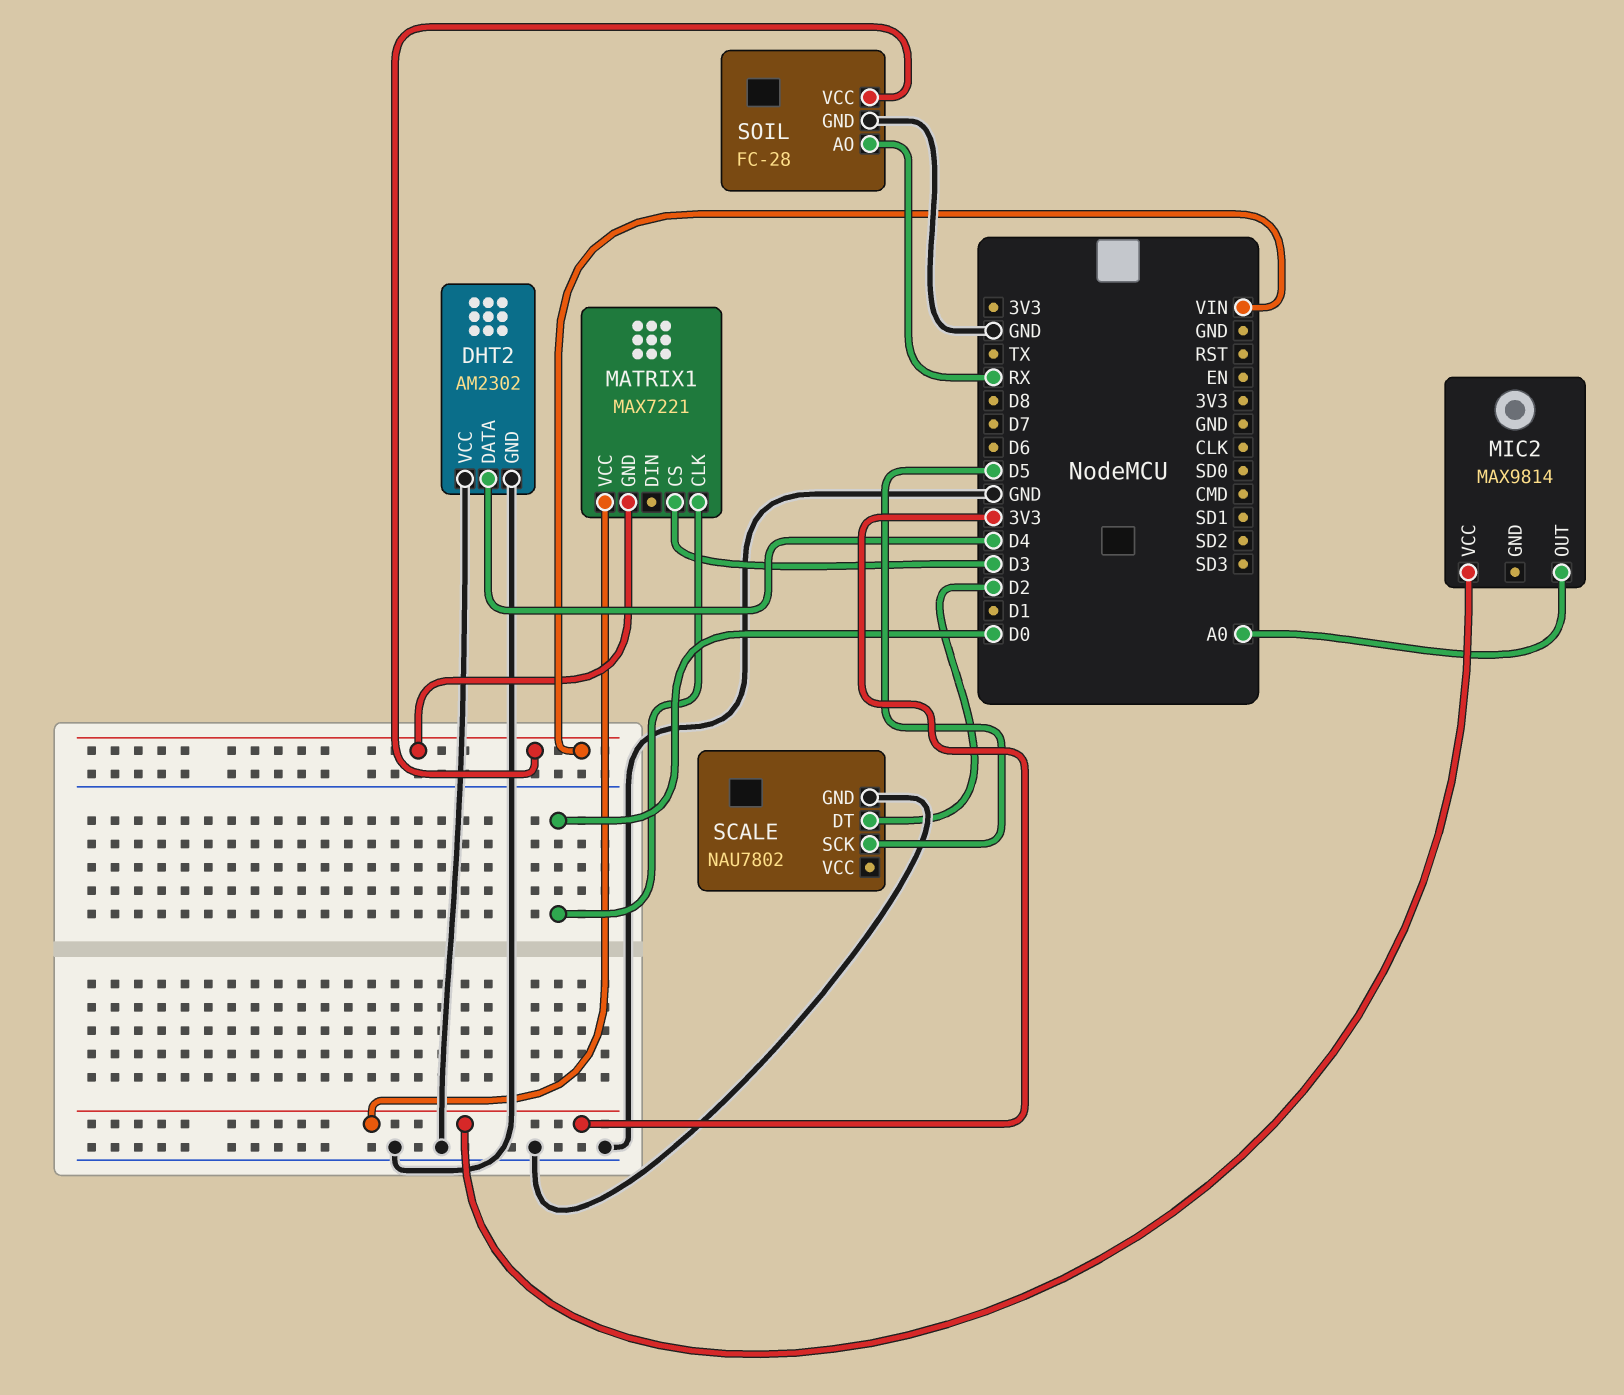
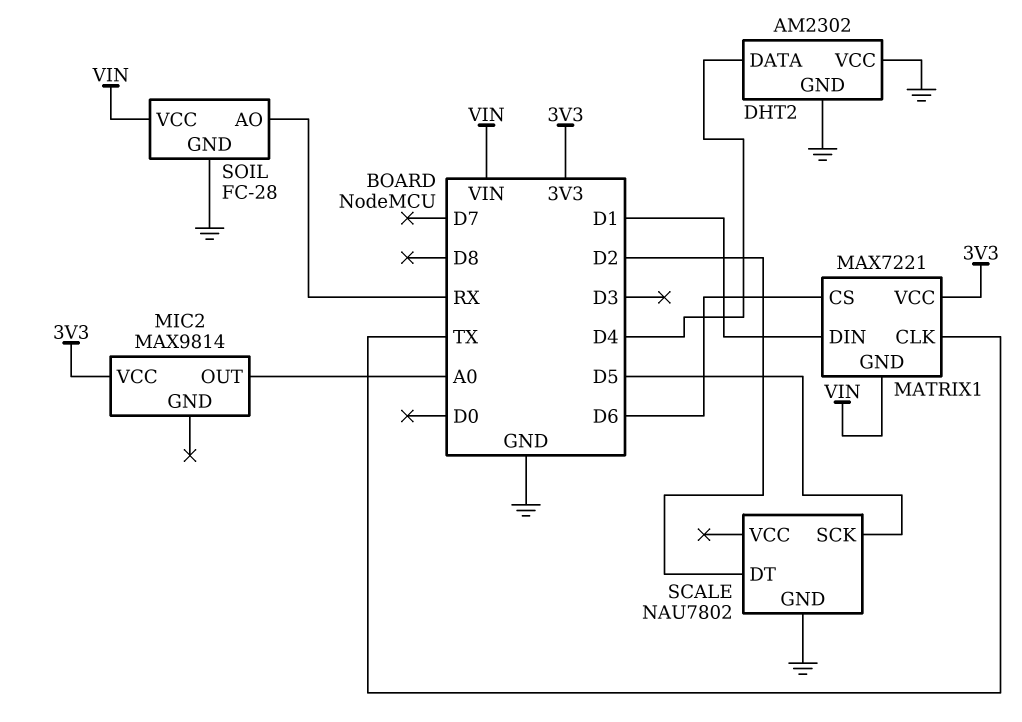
MATRIX1 pin CLK: D0 -> TX
MATRIX1 pin CS: D3 -> D6
MATRIX1 pin DIN: none -> D1

